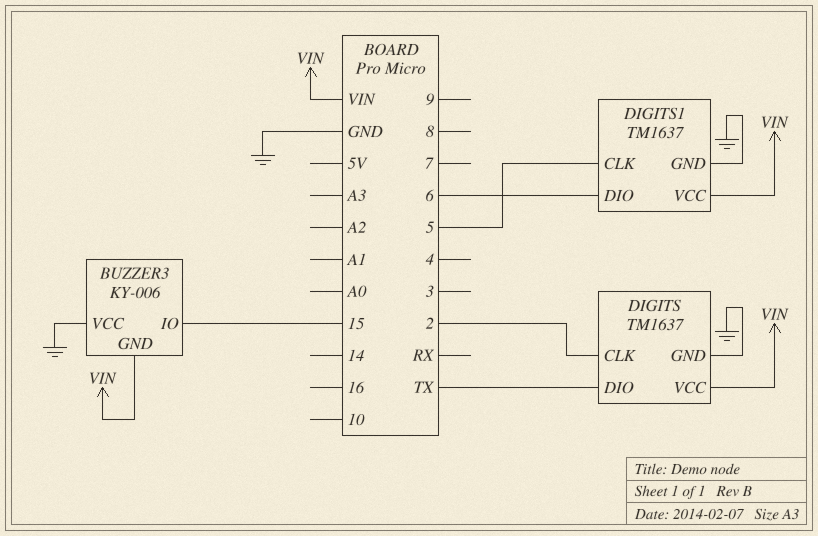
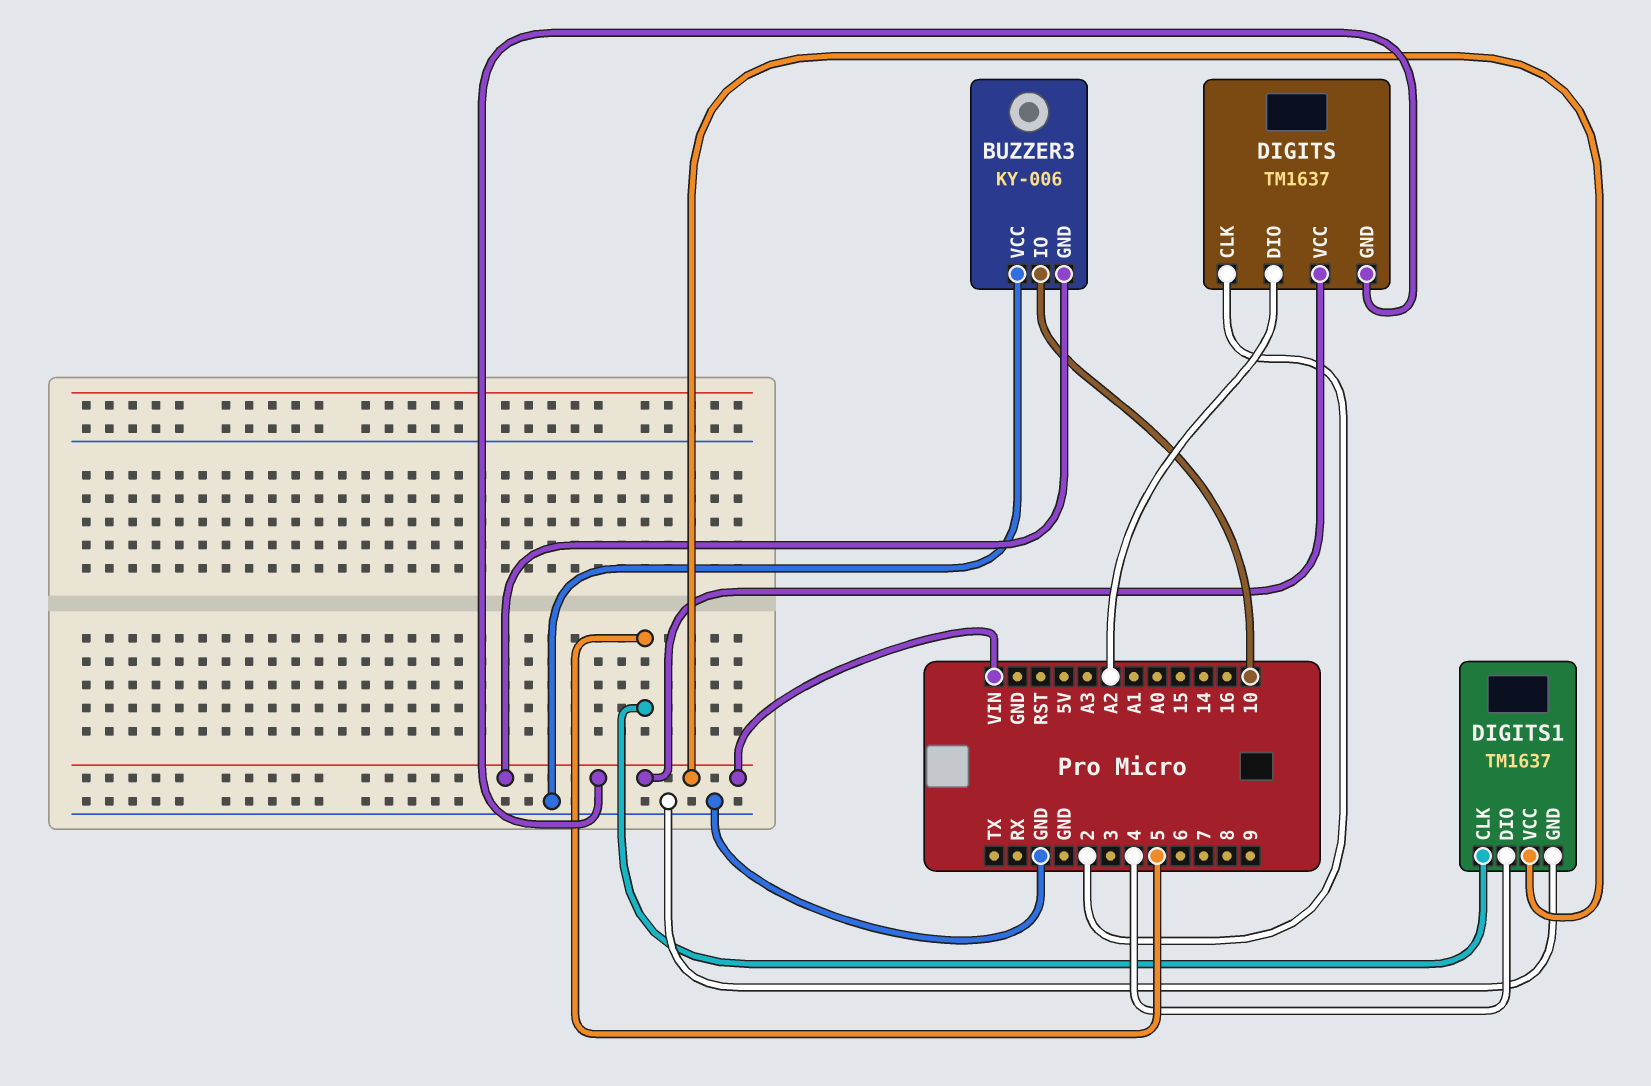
BUZZER3 pin IO: 15 -> 10
DIGITS pin DIO: TX -> A2
DIGITS pin GND: GND -> VIN
DIGITS1 pin DIO: 6 -> 4

